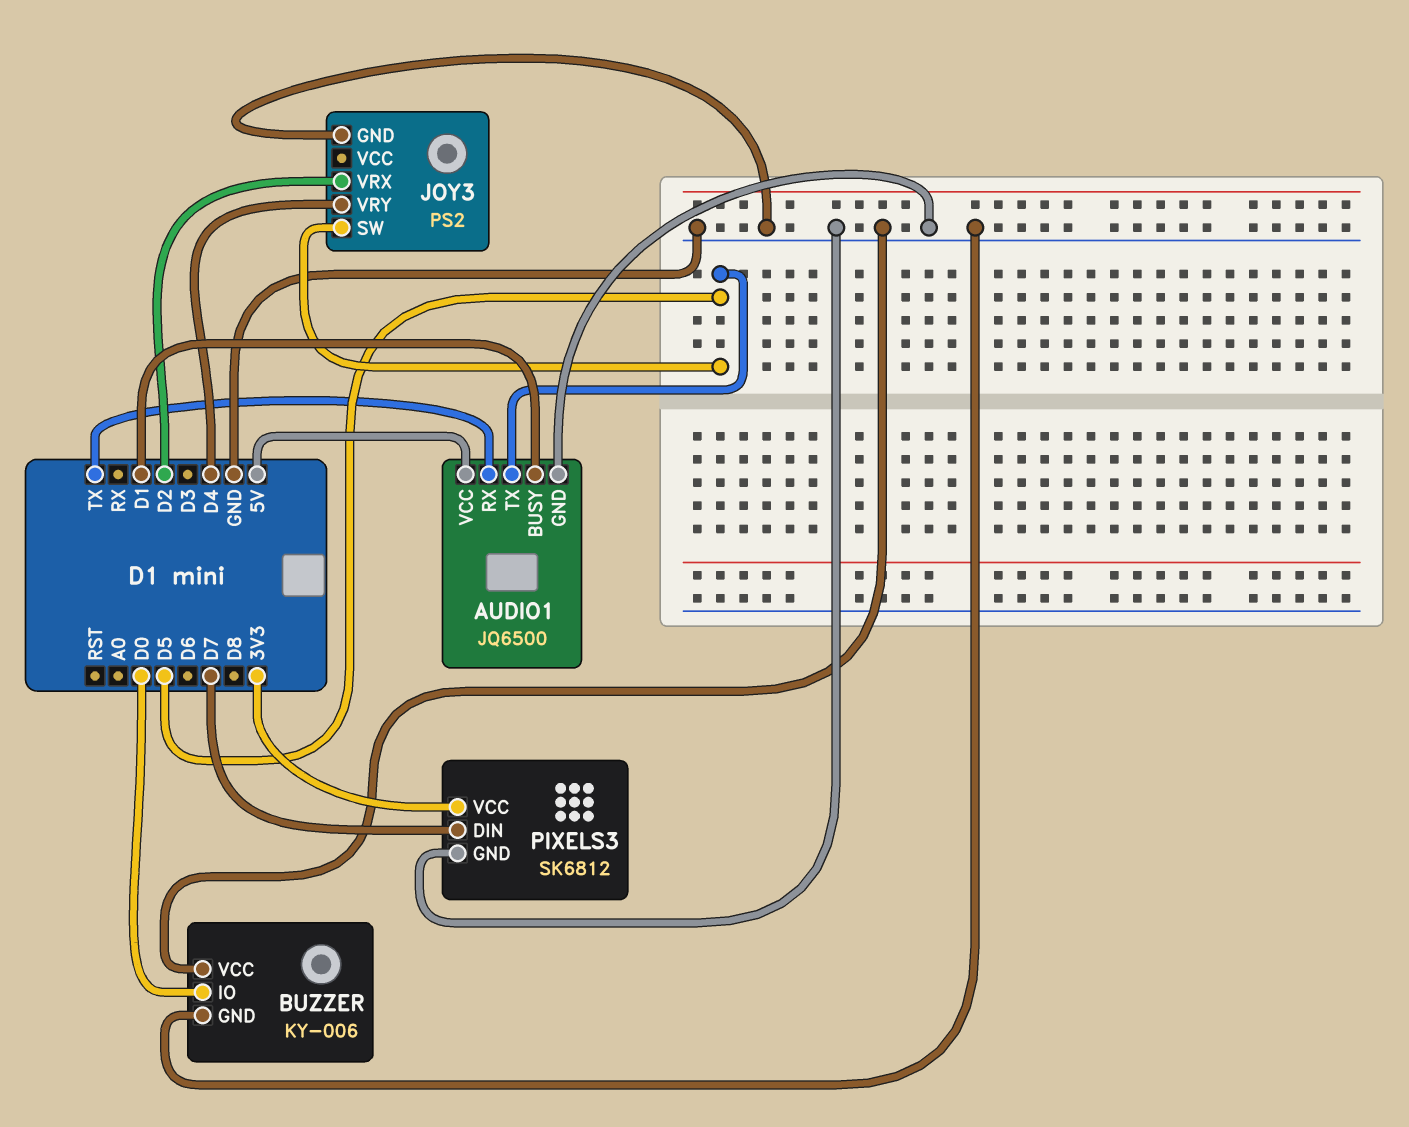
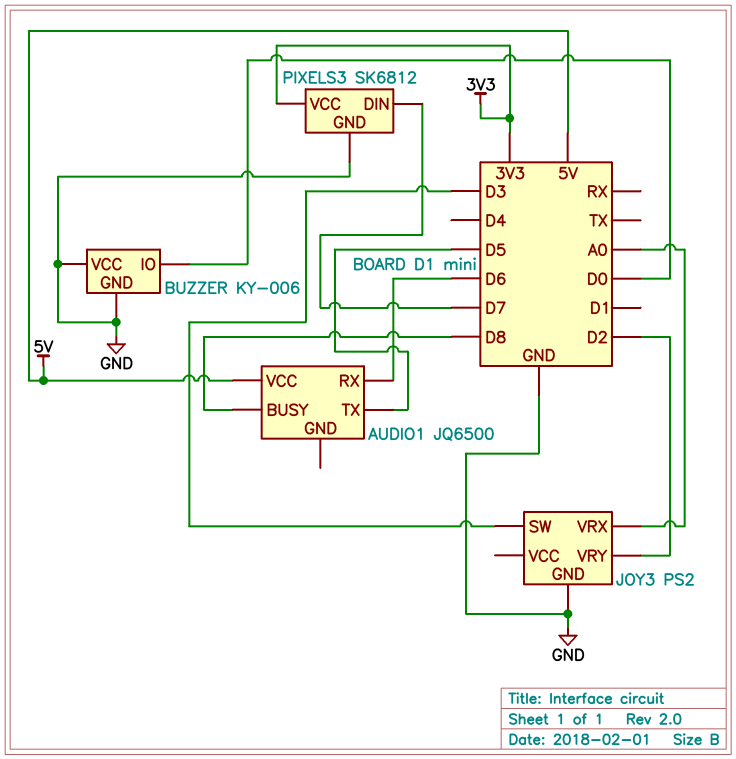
AUDIO1 pin BUSY: D1 -> D8
AUDIO1 pin GND: GND -> none
AUDIO1 pin RX: TX -> D6
JOY3 pin SW: D5 -> D3
JOY3 pin VRX: D2 -> A0
JOY3 pin VRY: D4 -> D2

